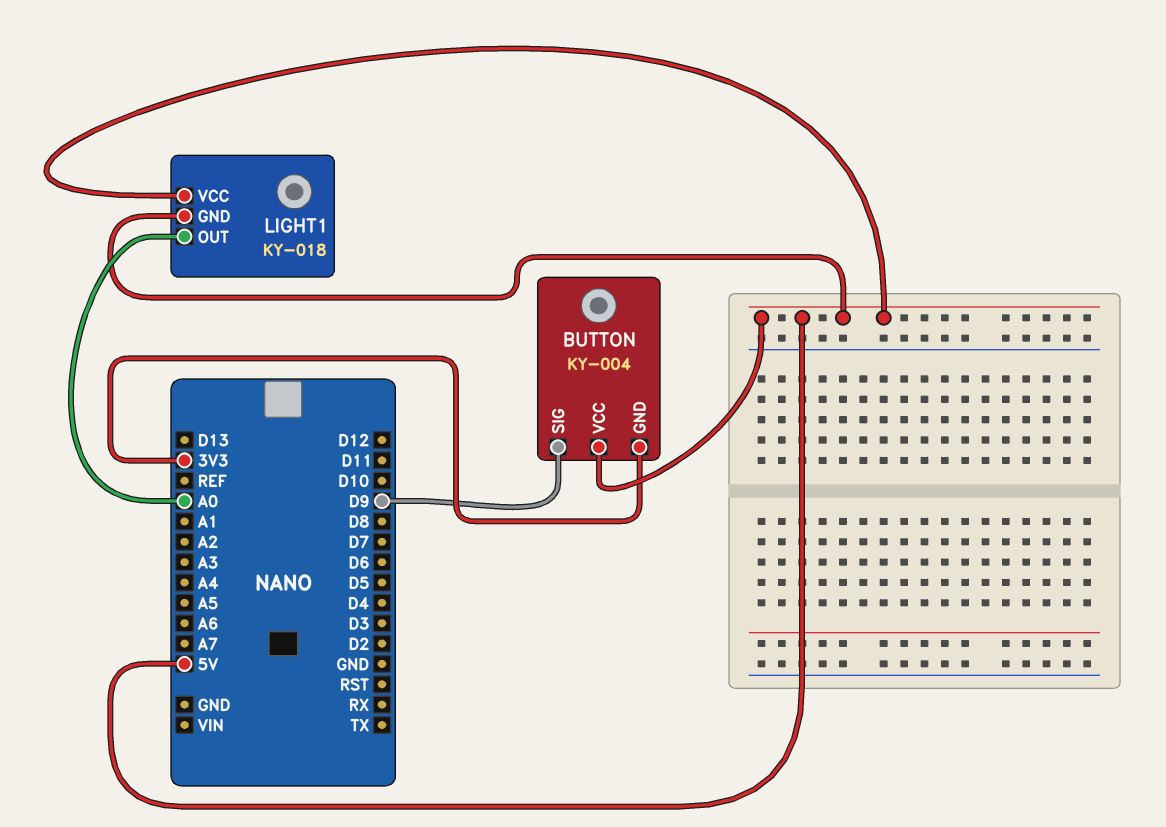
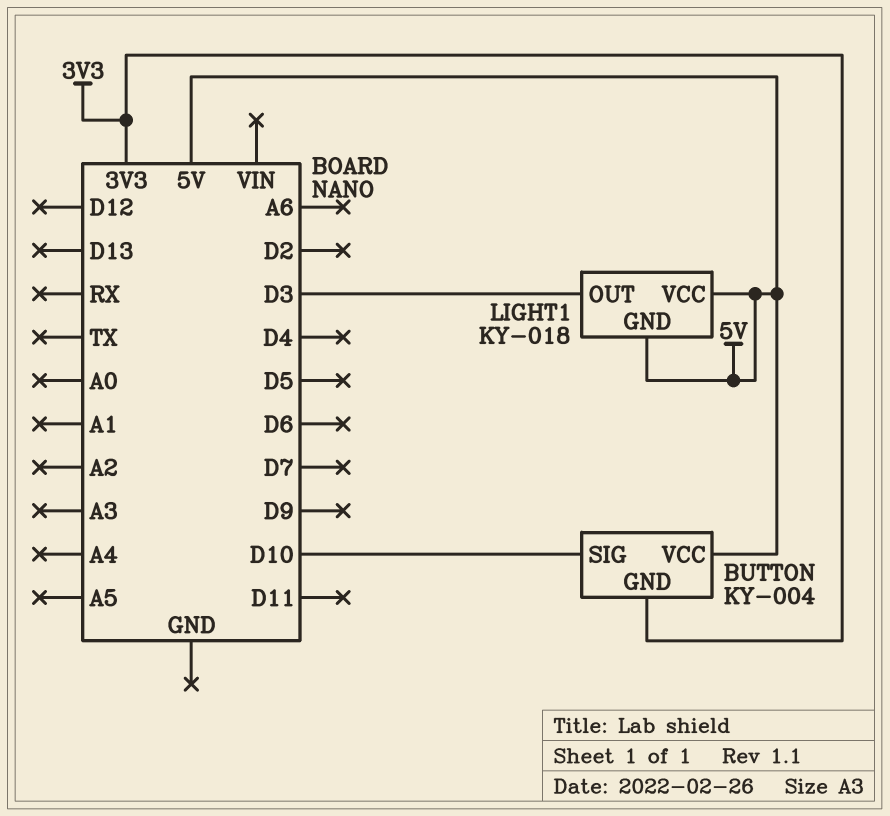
BUTTON pin SIG: D9 -> D10
LIGHT1 pin OUT: A0 -> D3

